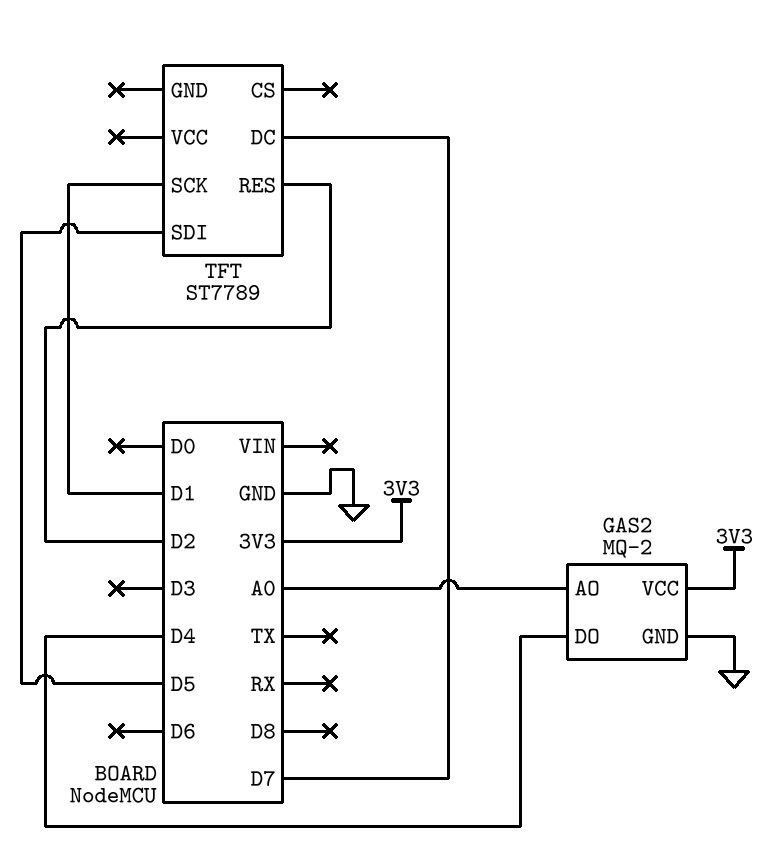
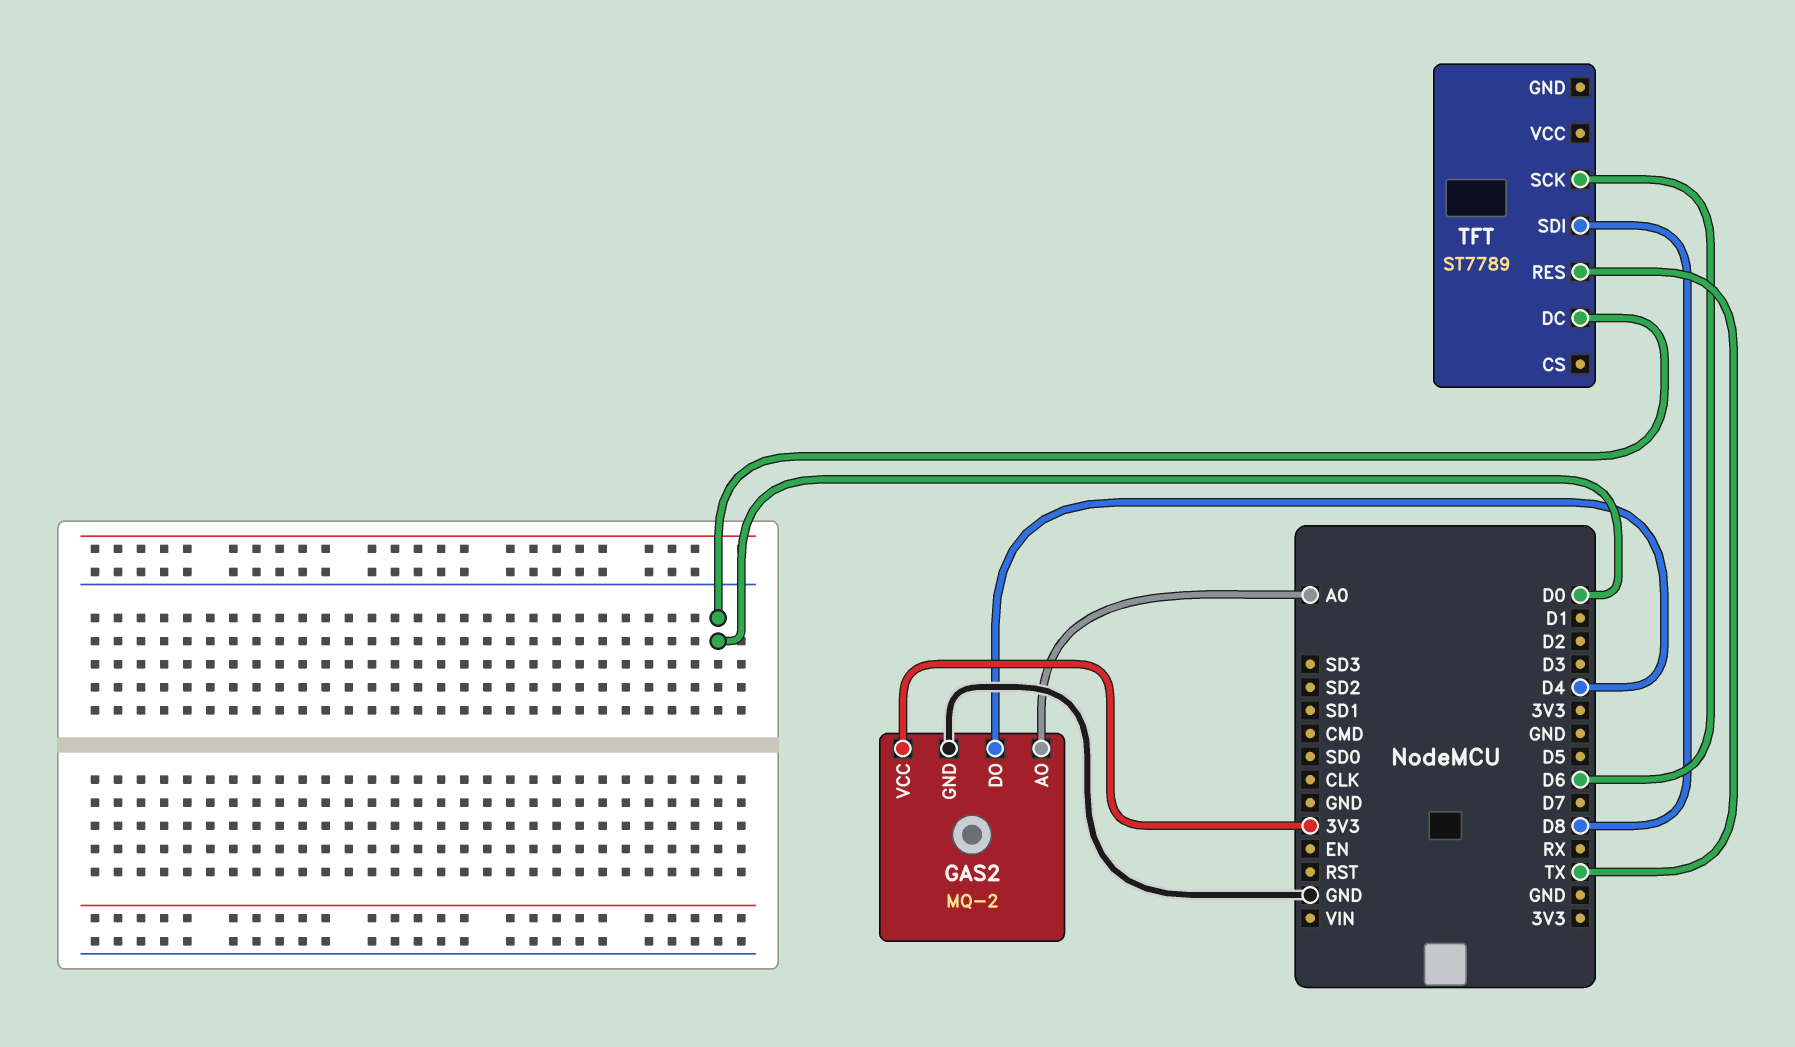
TFT pin DC: D7 -> D0
TFT pin RES: D2 -> TX
TFT pin SCK: D1 -> D6
TFT pin SDI: D5 -> D8

